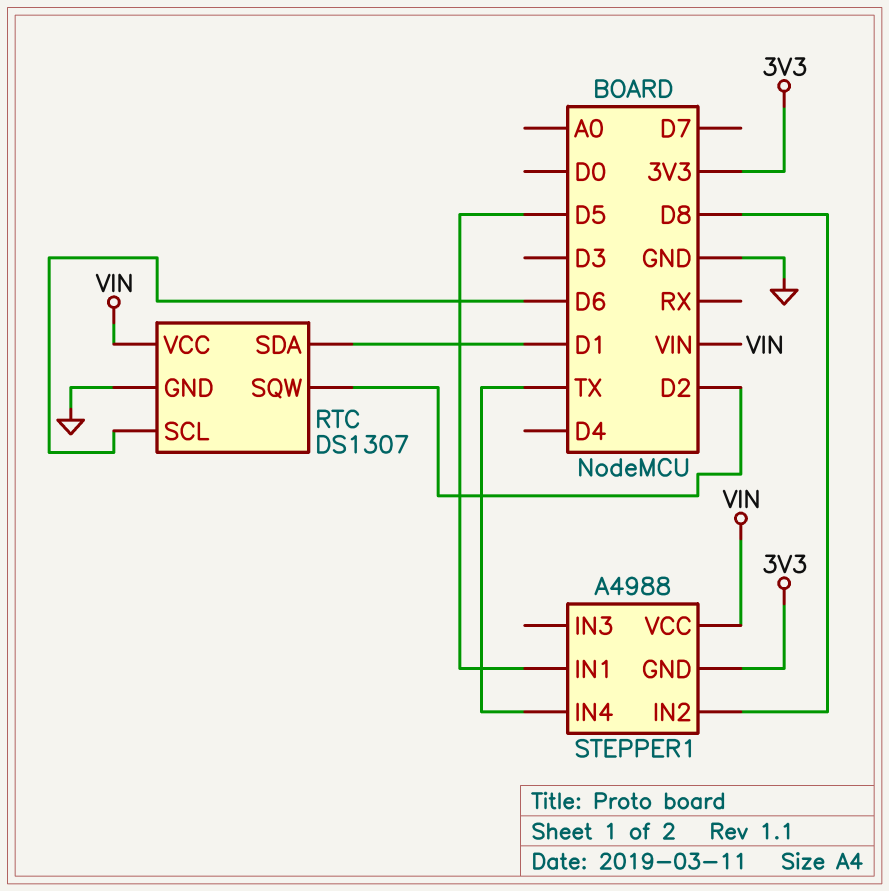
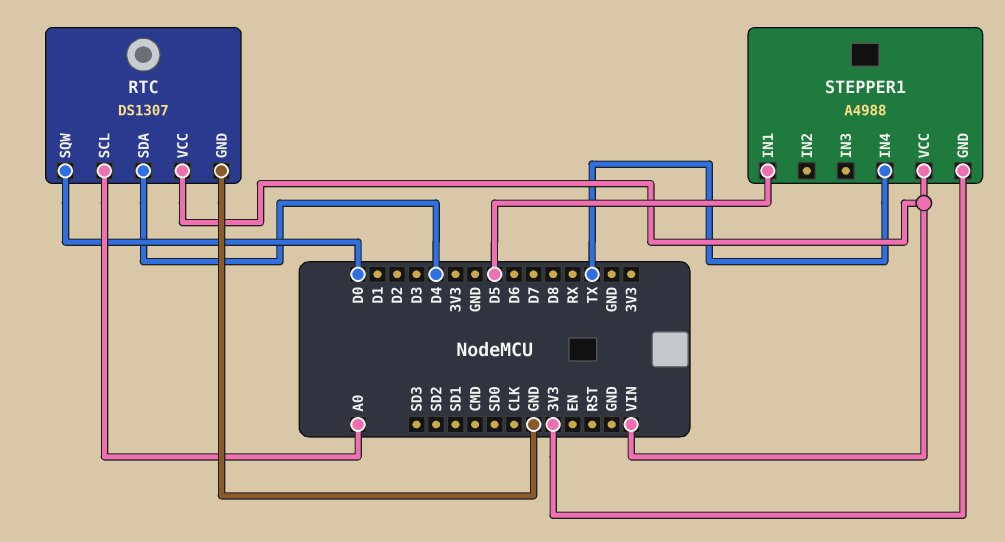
RTC pin SCL: D6 -> A0
RTC pin SDA: D1 -> D4
RTC pin SQW: D2 -> D0
STEPPER1 pin IN2: D8 -> none

